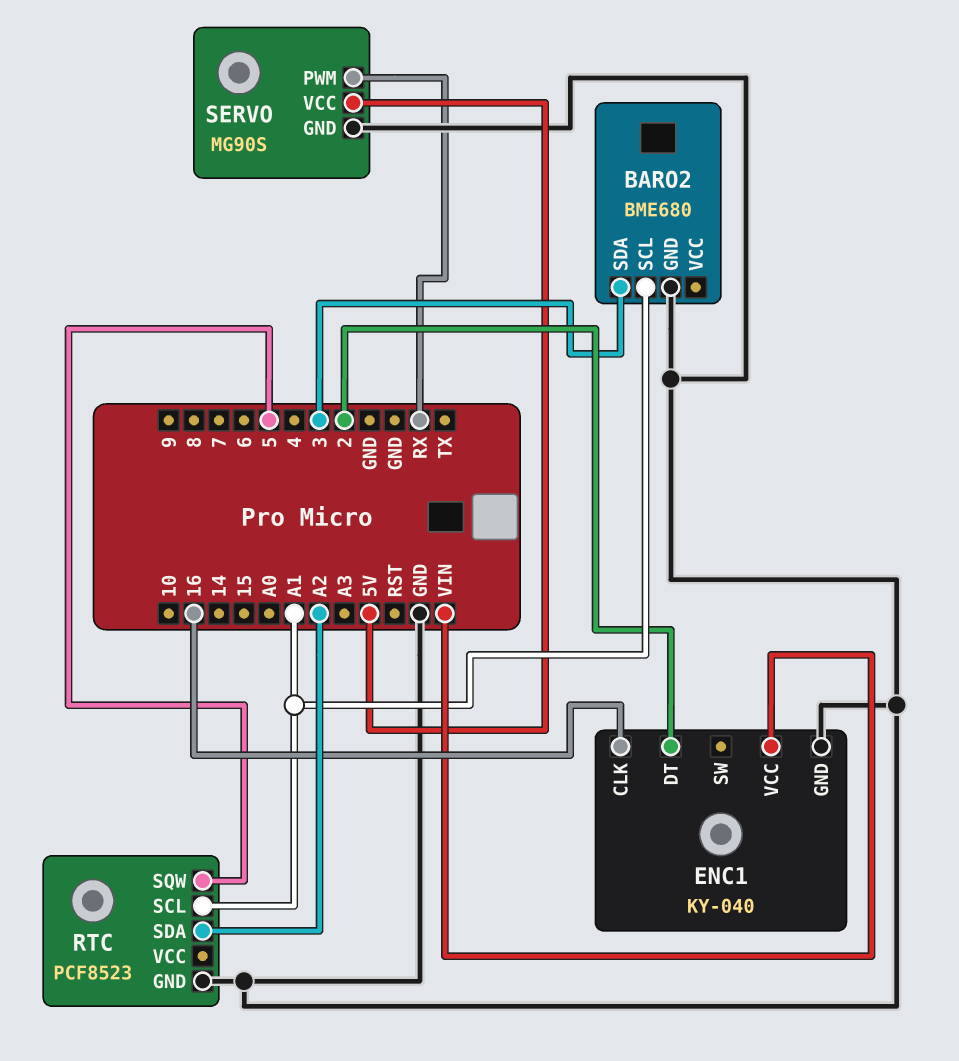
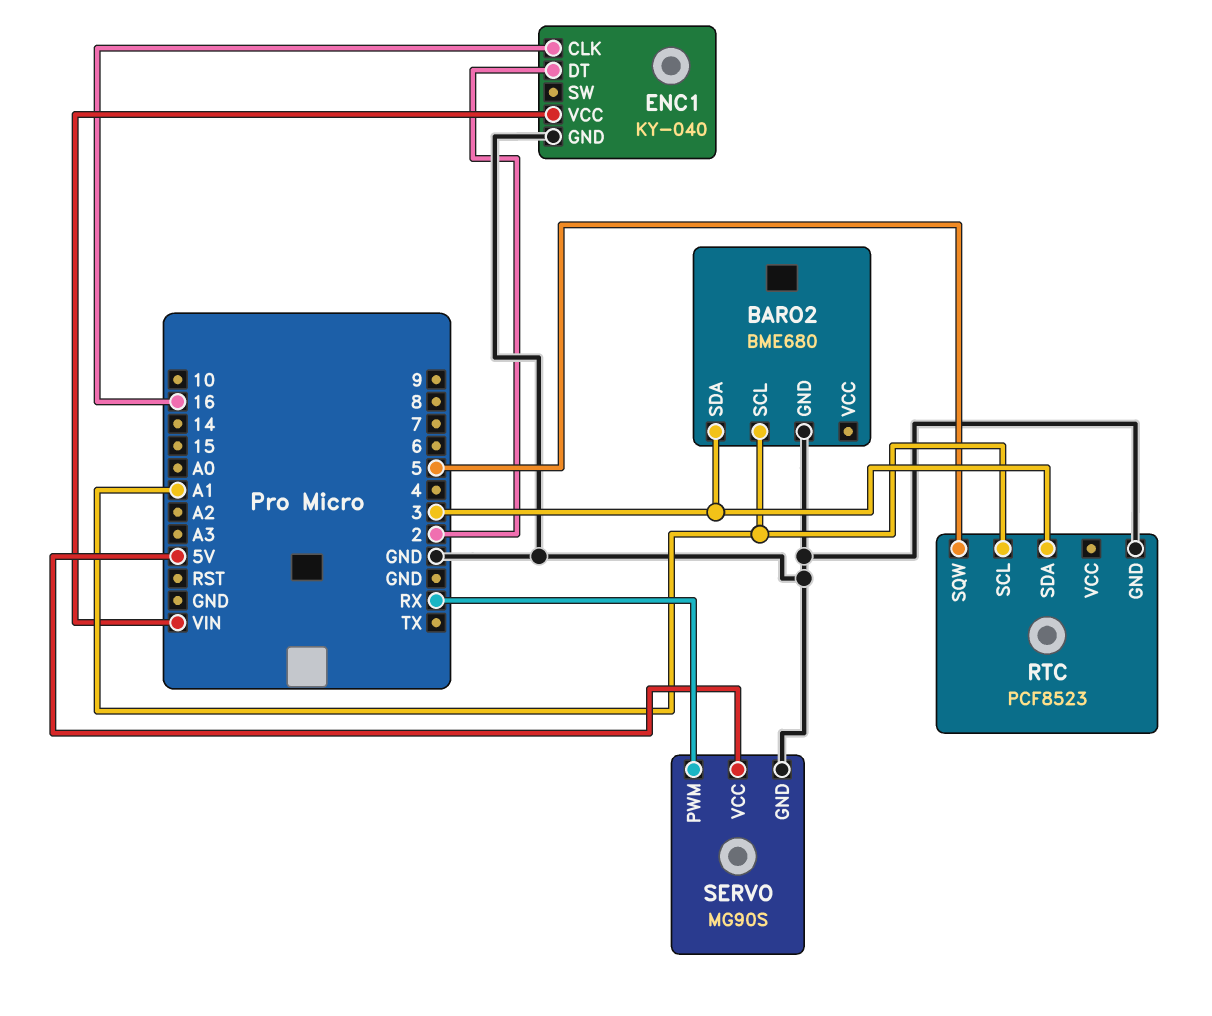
RTC pin SDA: A2 -> 3

